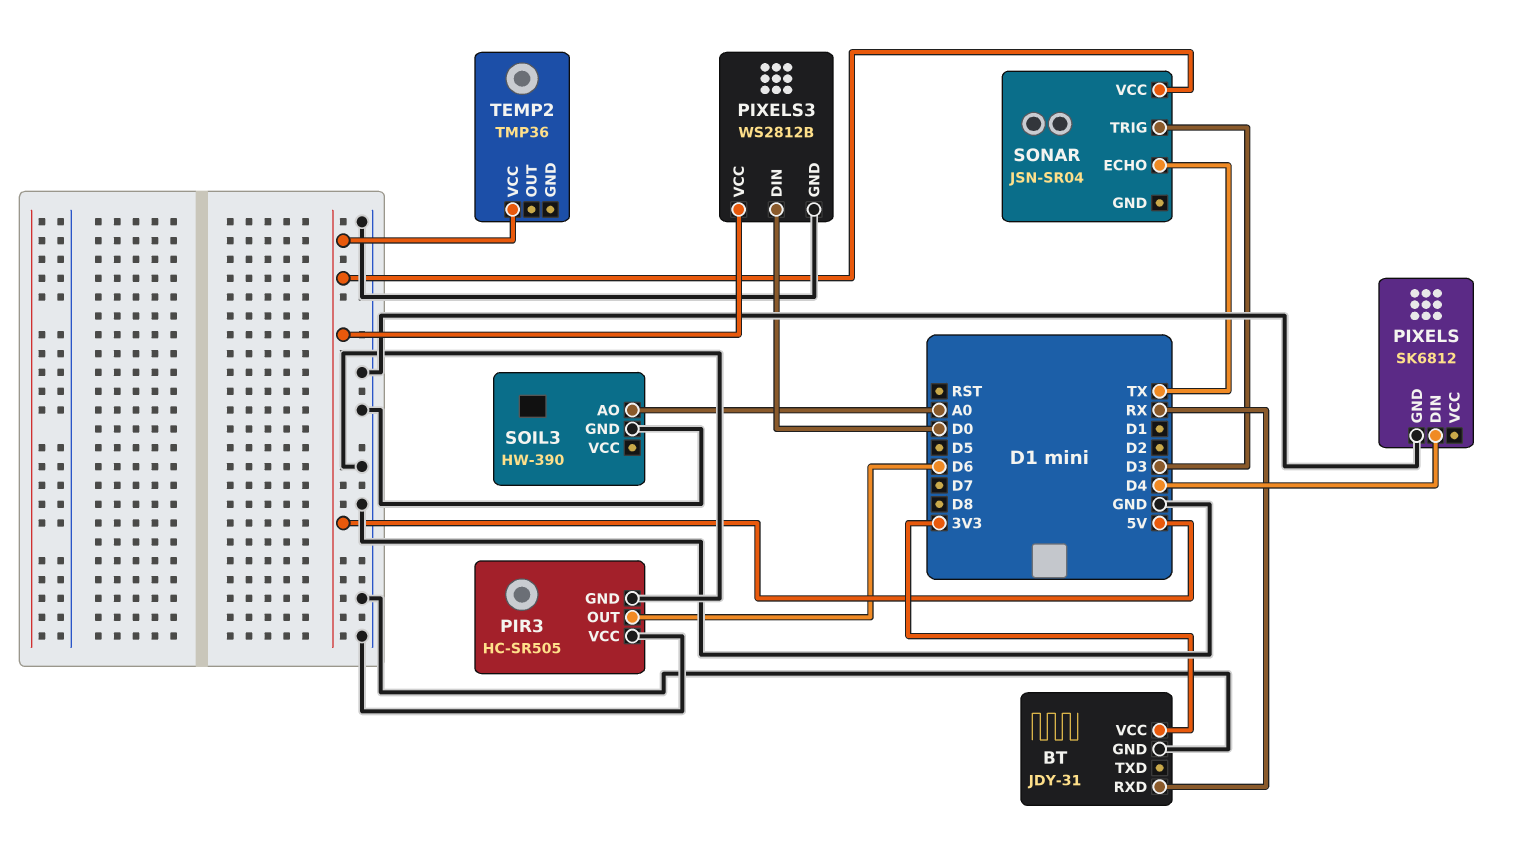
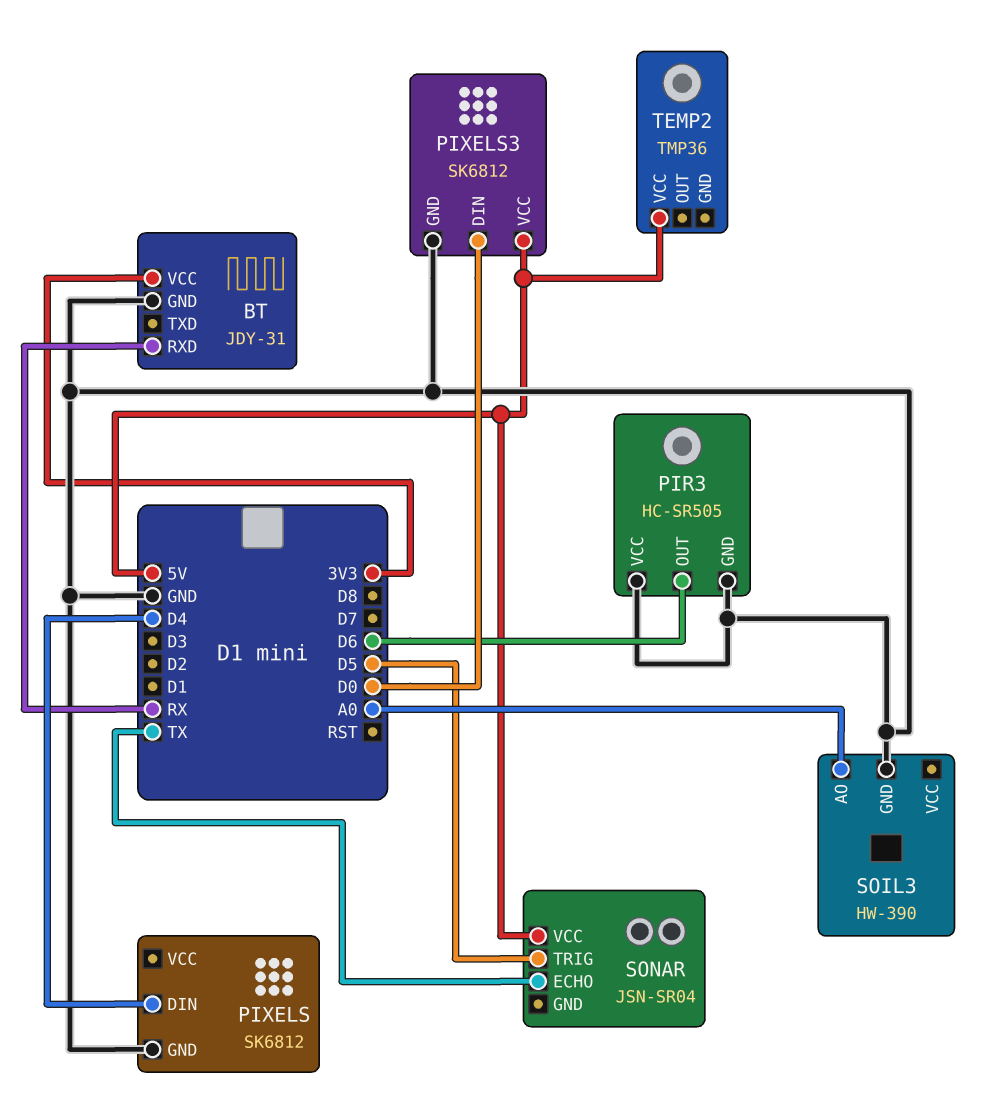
PIXELS3: WS2812B -> SK6812
SONAR pin TRIG: D3 -> D5

